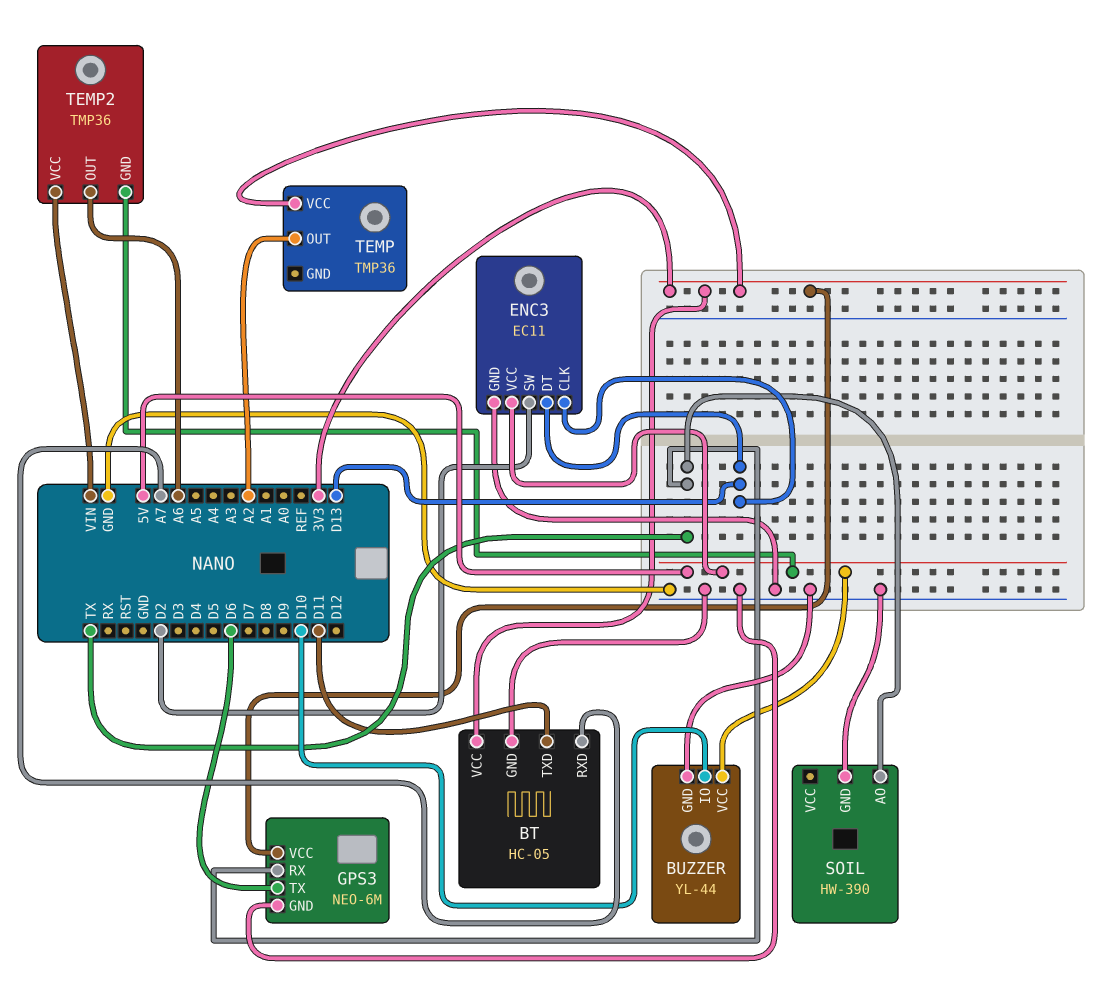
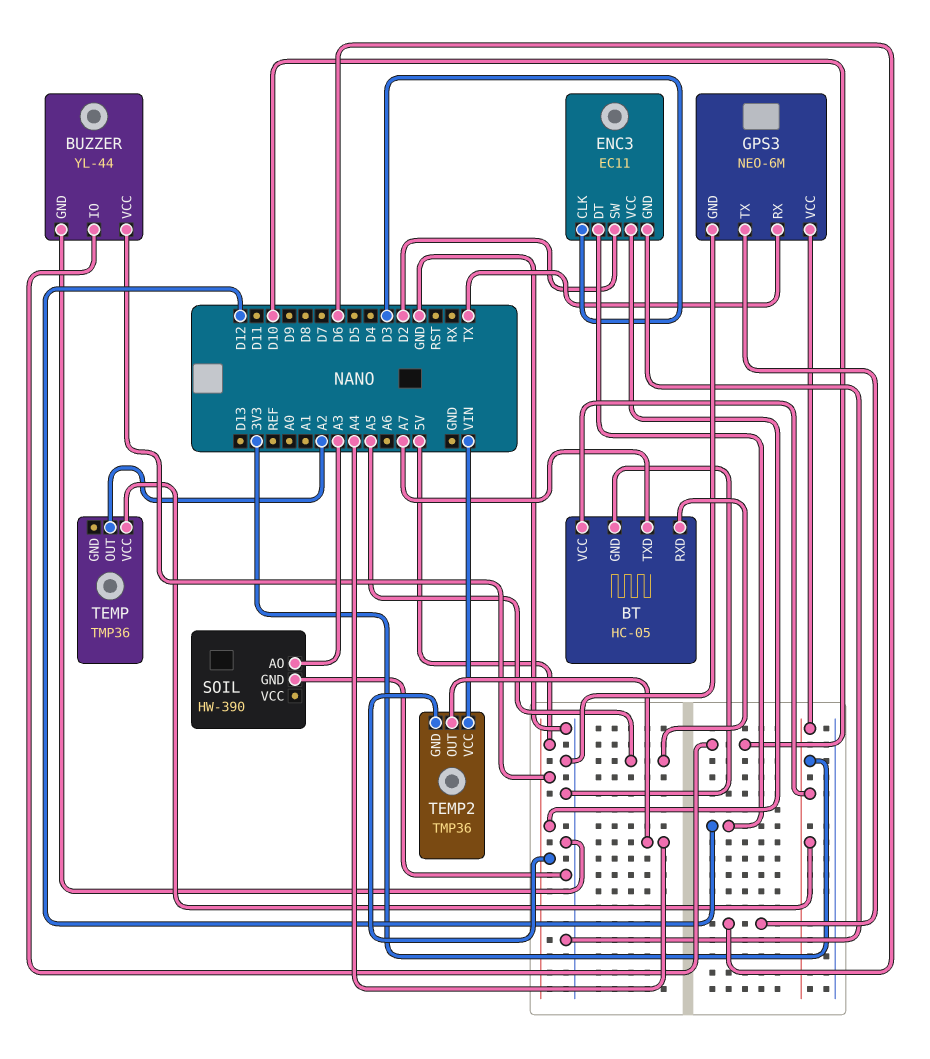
BT pin RXD: A7 -> A5
BT pin TXD: D11 -> A7
ENC3 pin CLK: D13 -> D3
ENC3 pin DT: D13 -> D12
SOIL pin AO: TX -> A3
TEMP2 pin OUT: A6 -> A4

